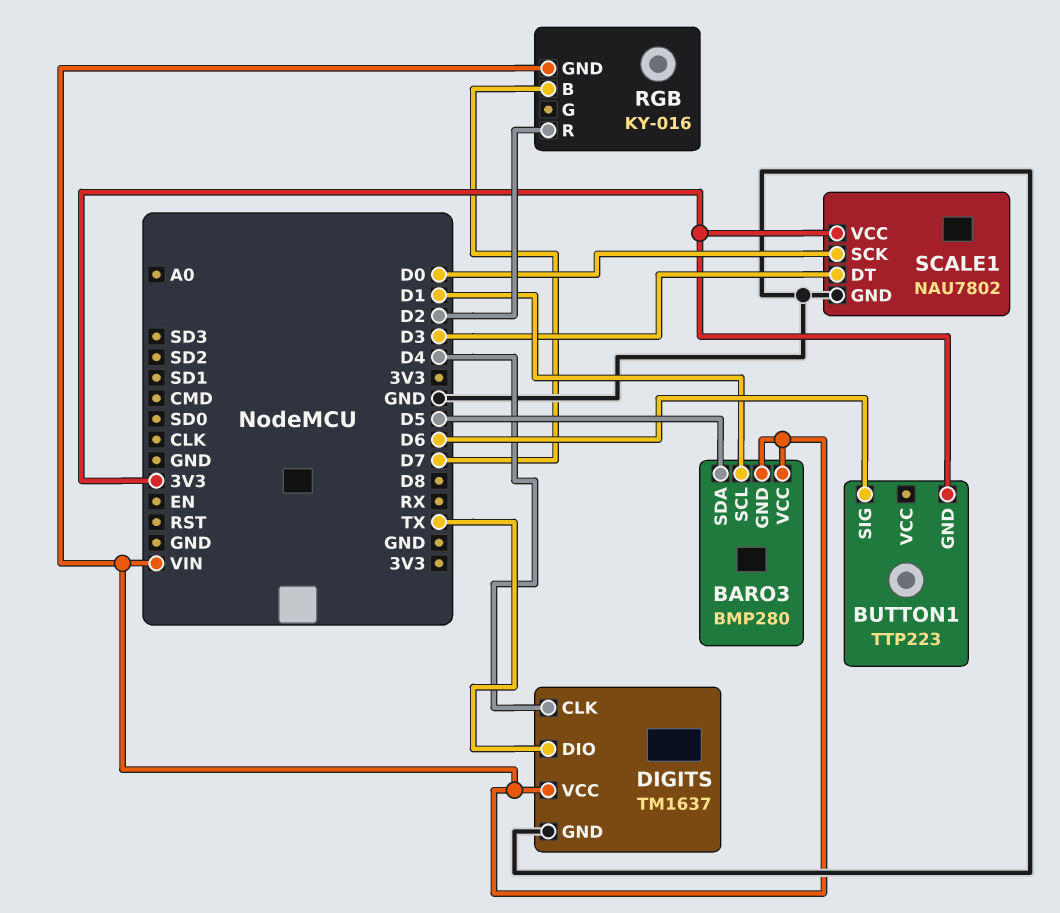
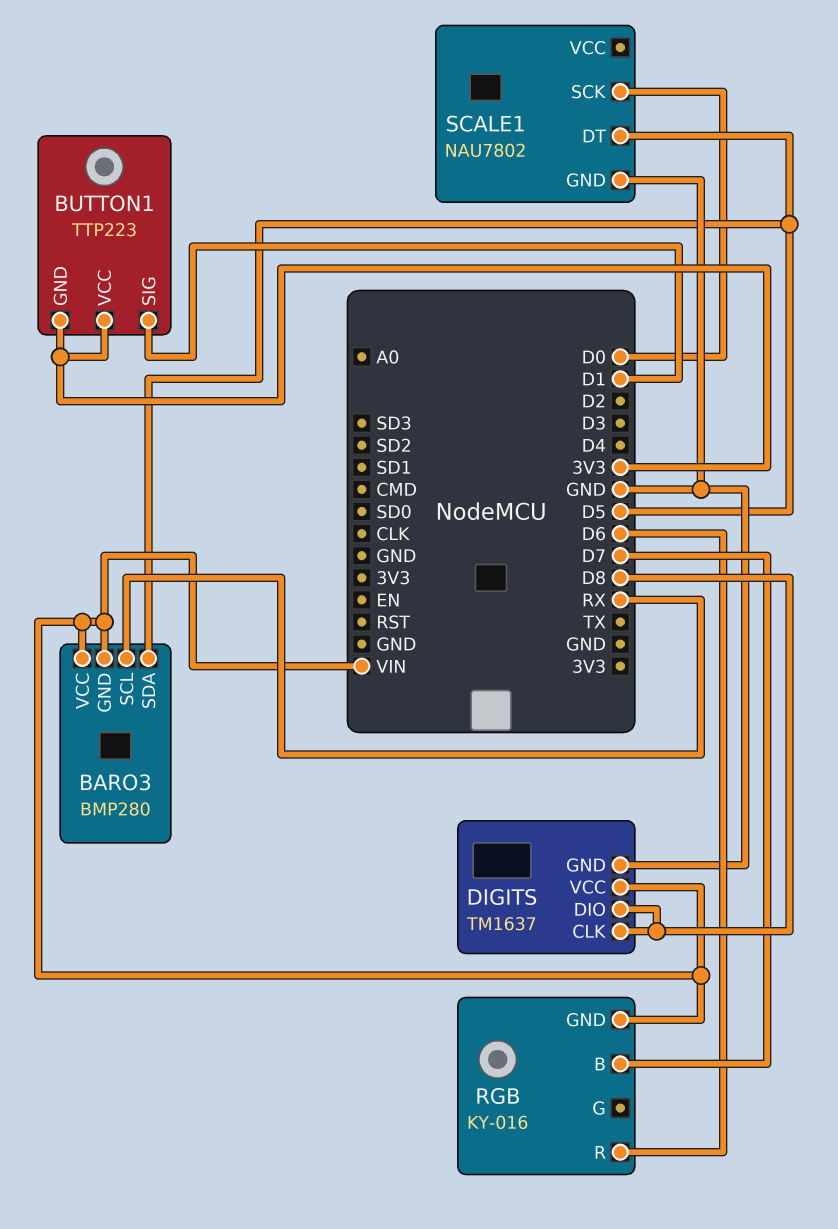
BARO3 pin SCL: D1 -> RX
BUTTON1 pin SIG: D6 -> D1
BUTTON1 pin VCC: none -> 3V3
DIGITS pin CLK: D4 -> D8
DIGITS pin DIO: TX -> D8
RGB pin R: D2 -> D6
SCALE1 pin DT: D3 -> D5
SCALE1 pin VCC: 3V3 -> none

